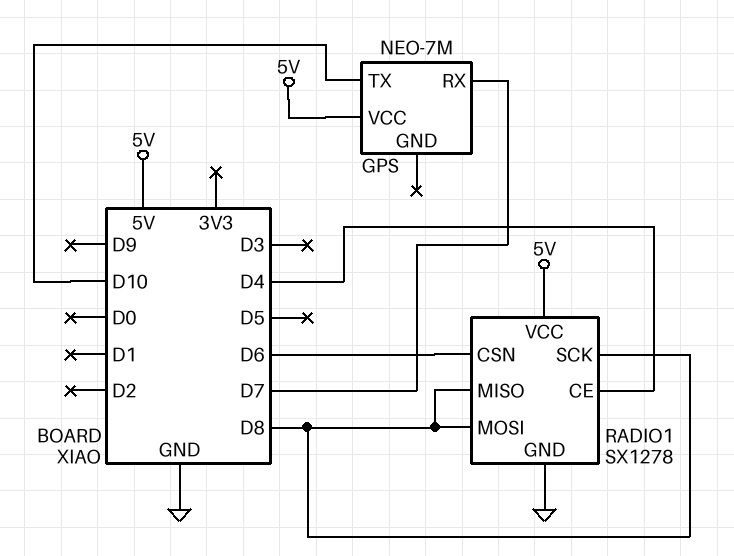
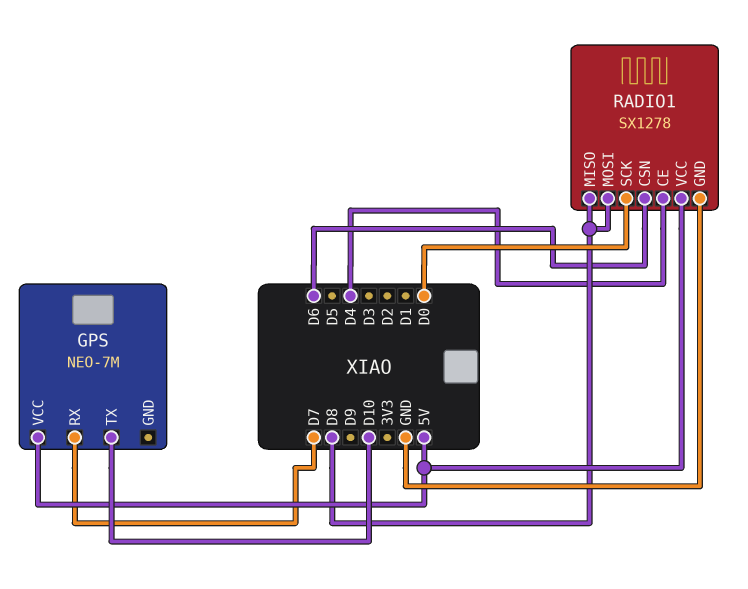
RADIO1 pin SCK: D8 -> D0

